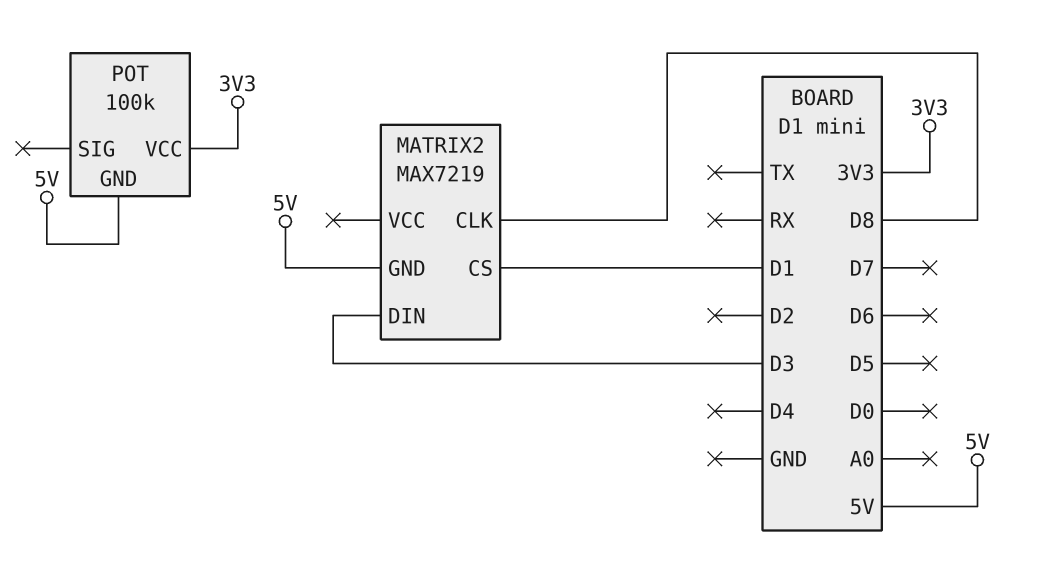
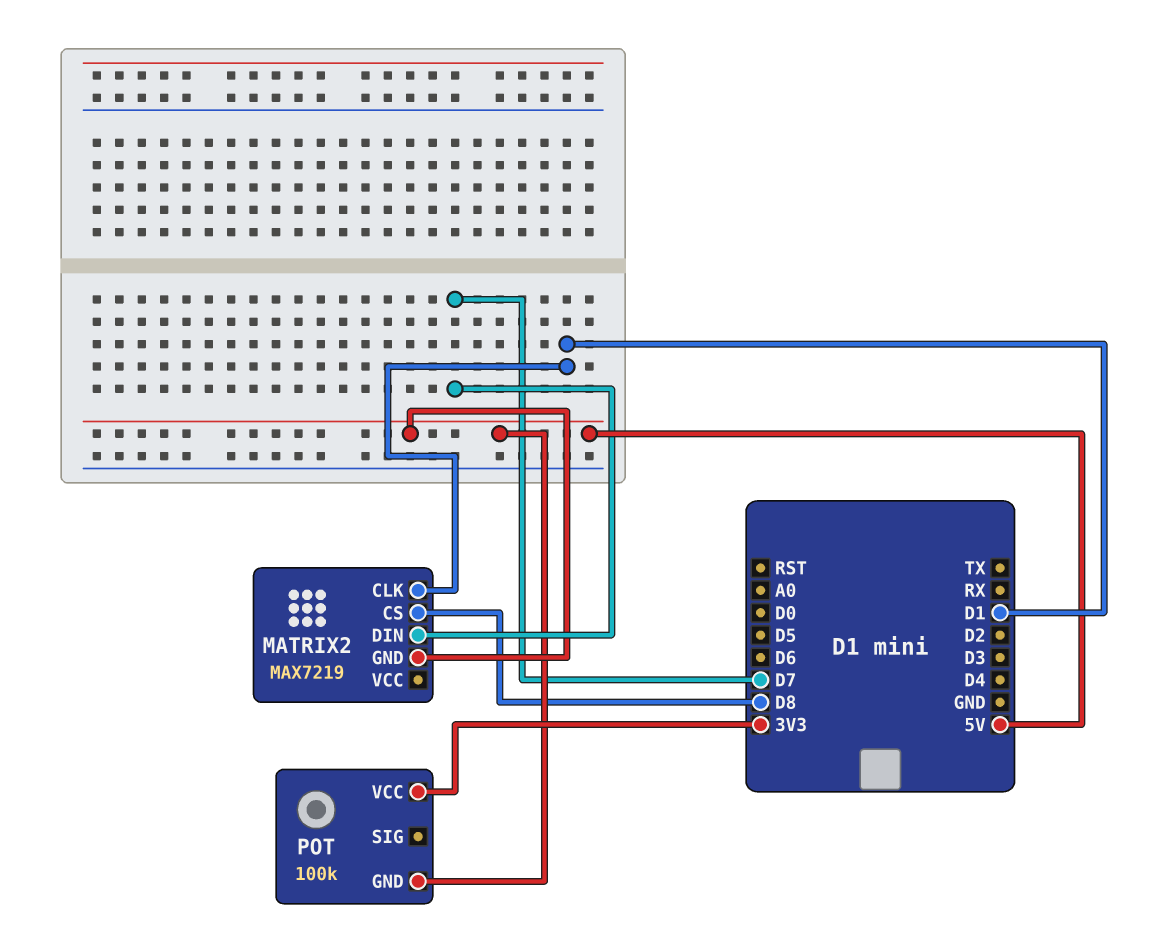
MATRIX2 pin CLK: D8 -> D1
MATRIX2 pin CS: D1 -> D8
MATRIX2 pin DIN: D3 -> D7

